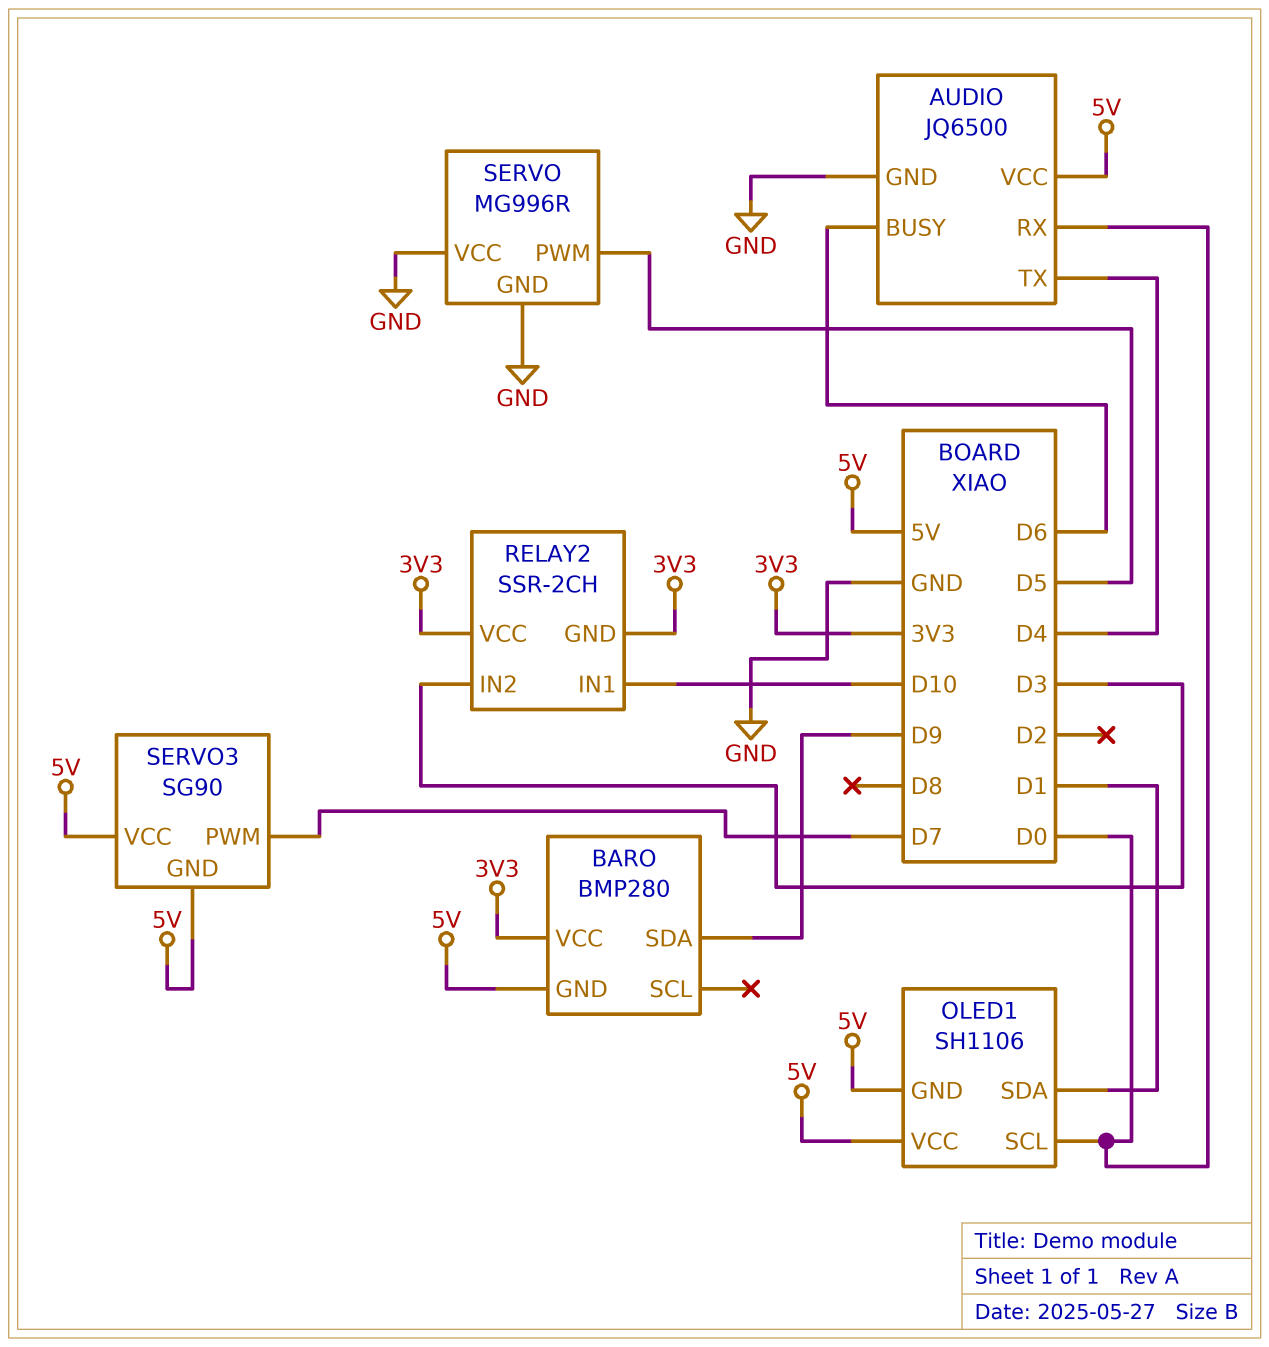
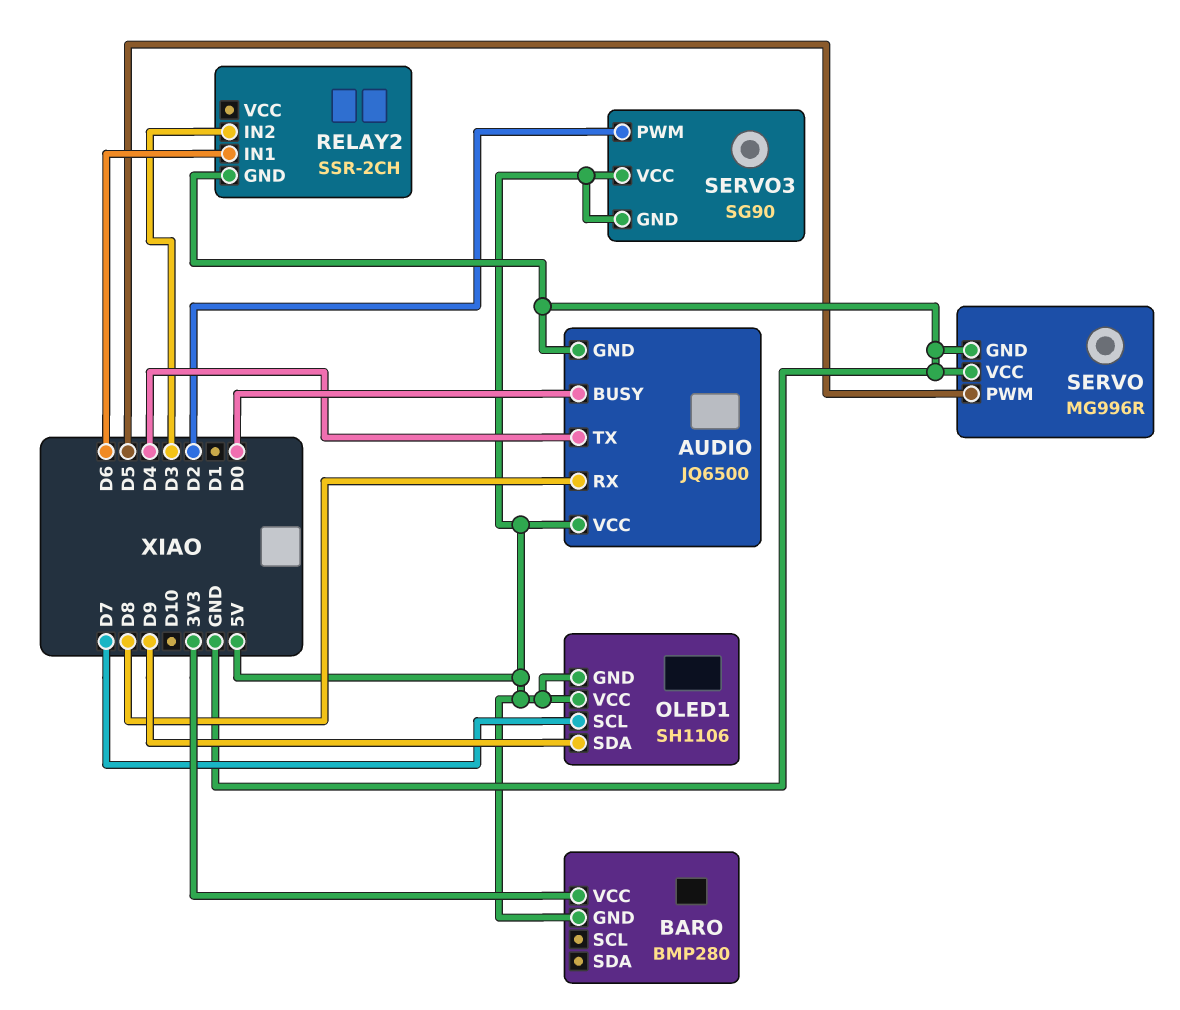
AUDIO pin BUSY: D6 -> D0
AUDIO pin RX: D0 -> D8
BARO pin SDA: D9 -> none
OLED1 pin SCL: D0 -> D7
OLED1 pin SDA: D1 -> D9
RELAY2 pin GND: 3V3 -> GND
RELAY2 pin IN1: D10 -> D6
RELAY2 pin VCC: 3V3 -> none
SERVO3 pin PWM: D7 -> D2

